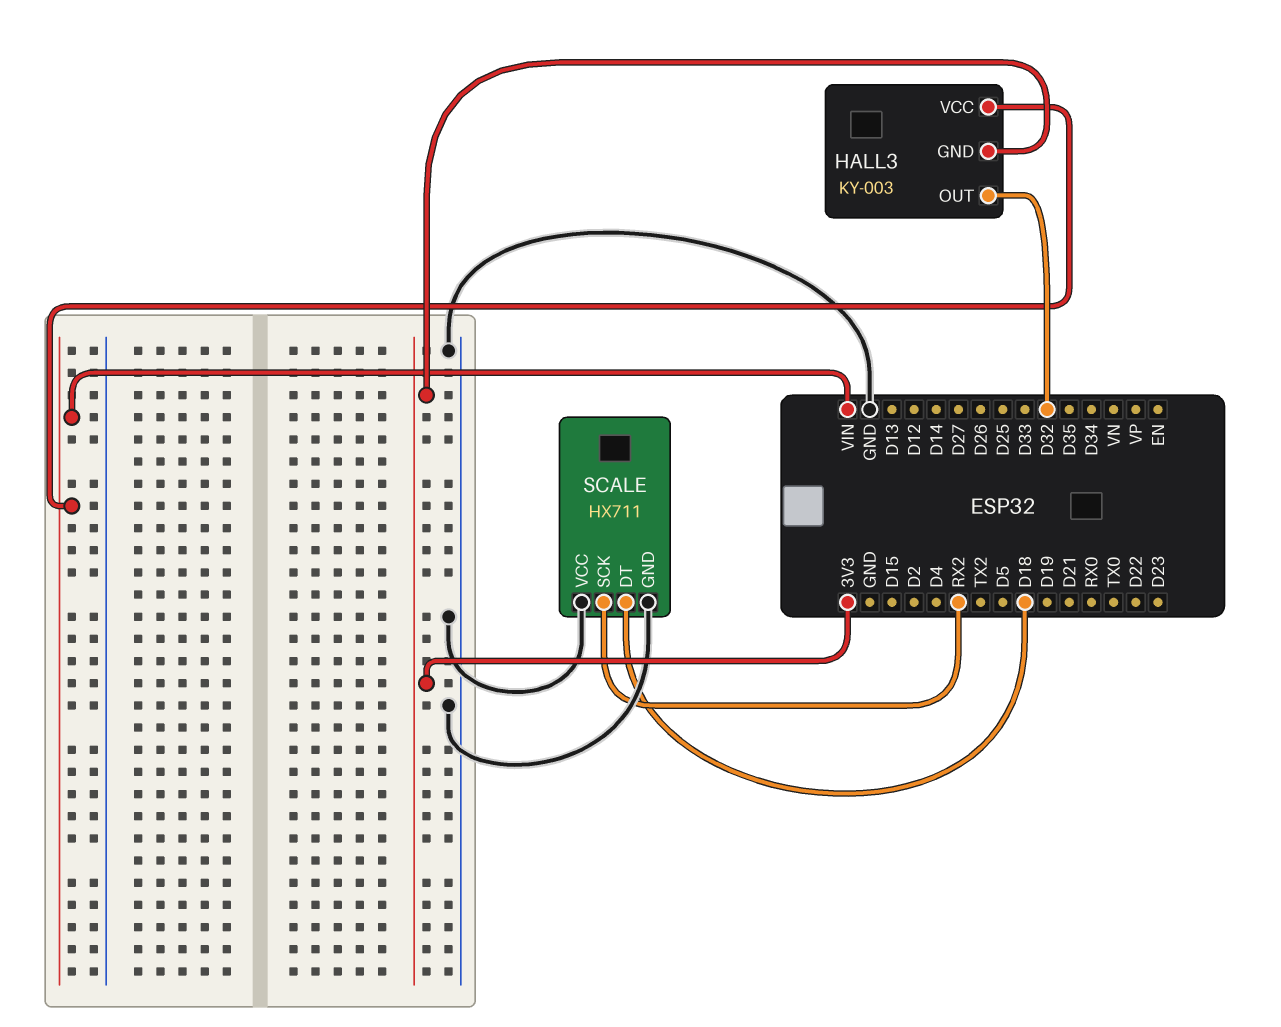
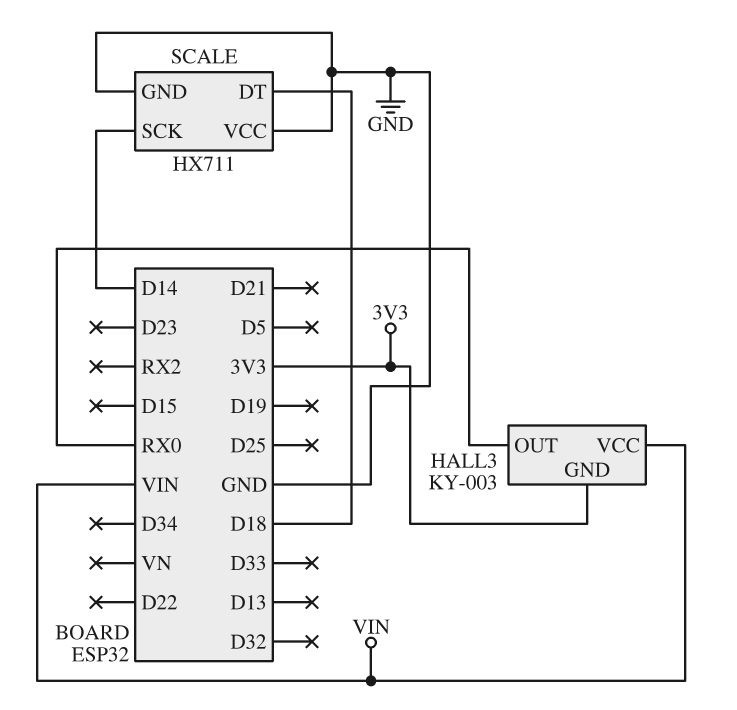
HALL3 pin OUT: D32 -> RX0
SCALE pin SCK: RX2 -> D14

